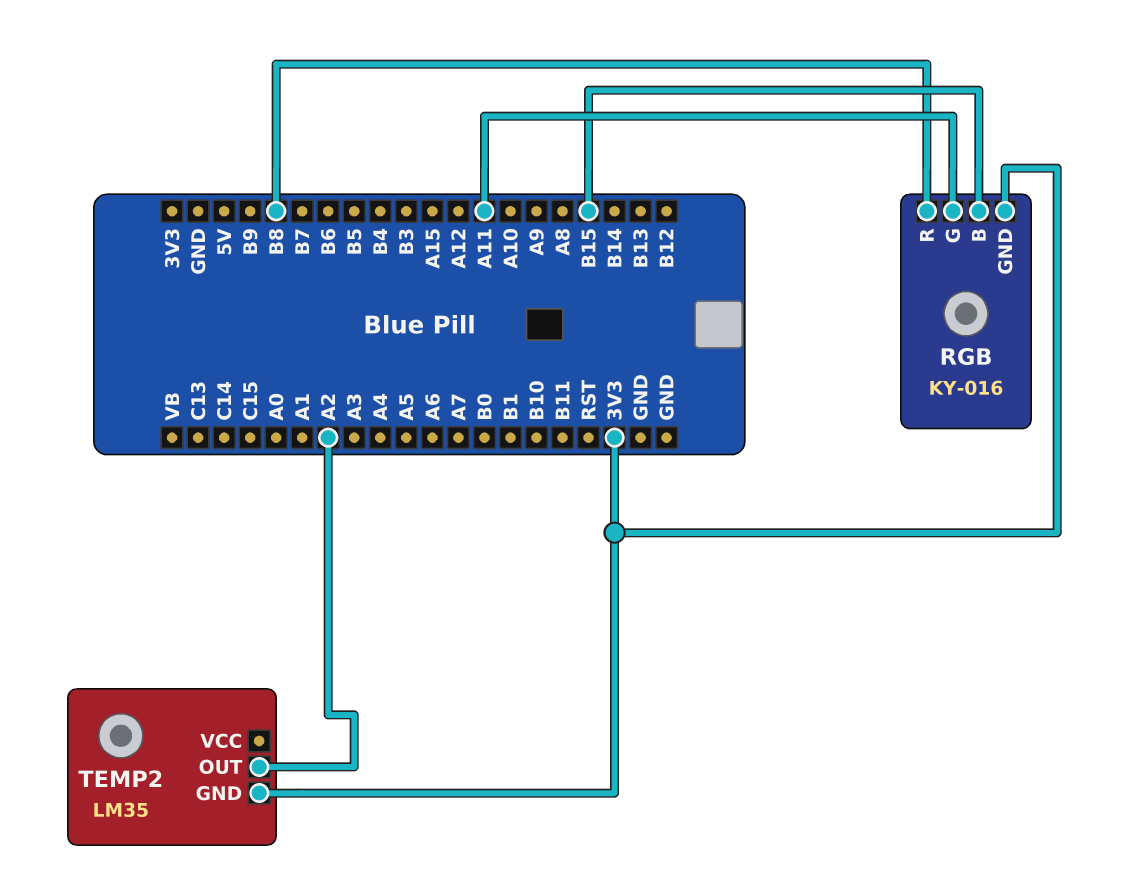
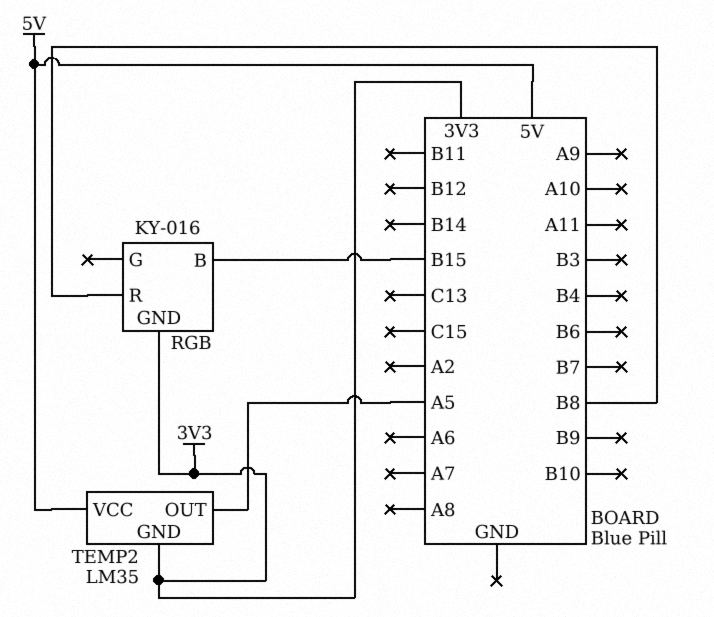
RGB pin G: A11 -> none
TEMP2 pin OUT: A2 -> A5
TEMP2 pin VCC: none -> 5V

